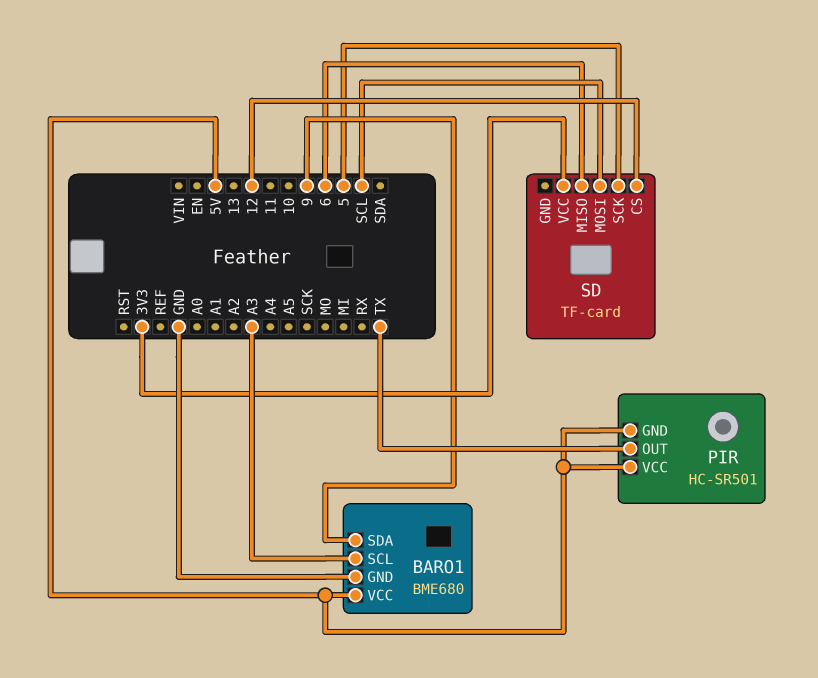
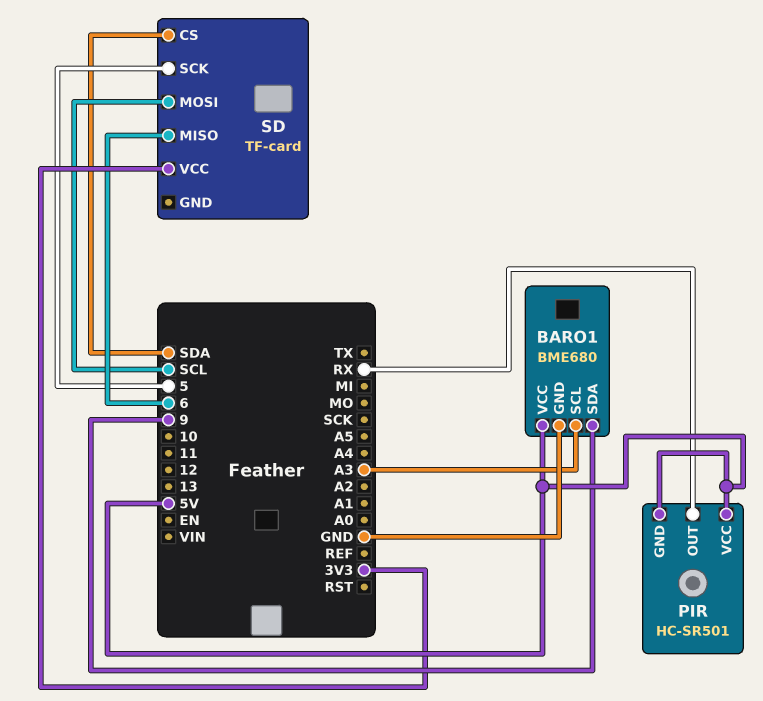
PIR pin OUT: TX -> RX
SD pin CS: 12 -> SDA

